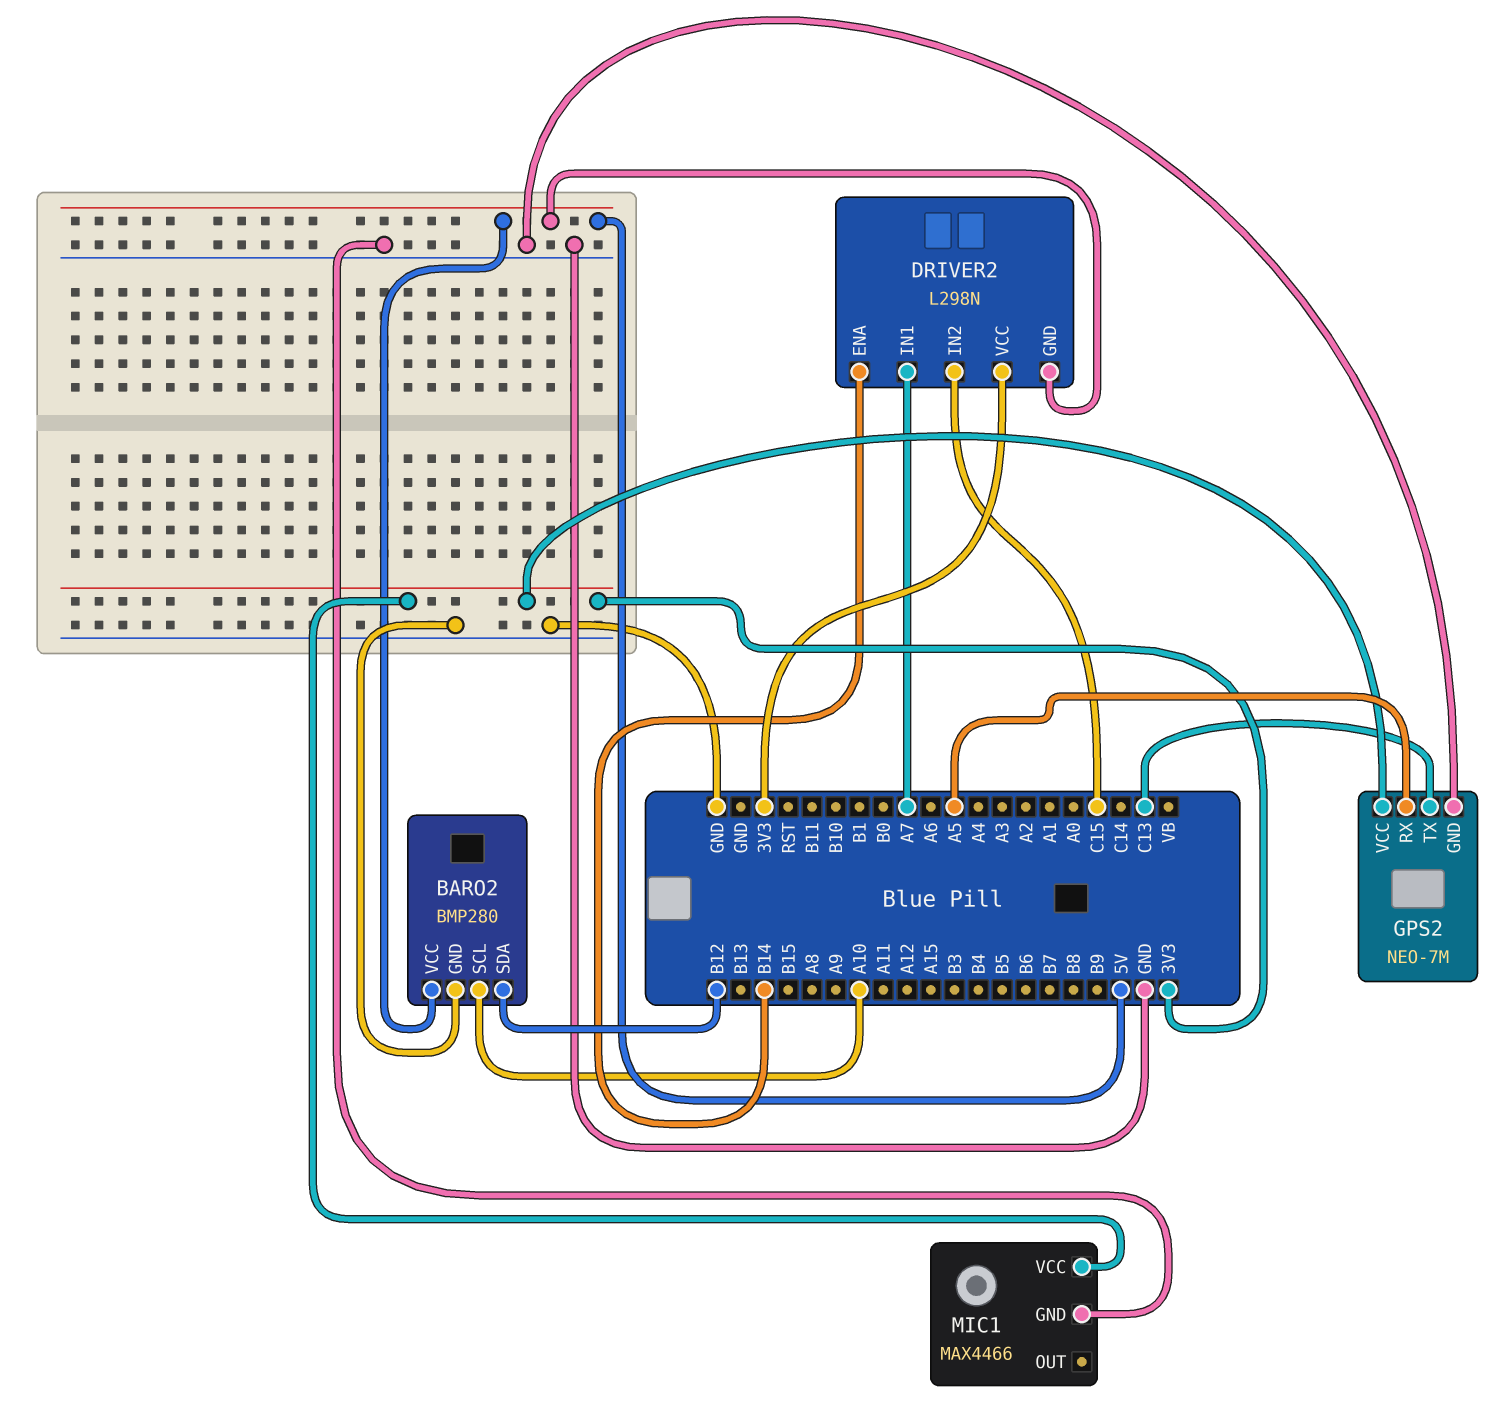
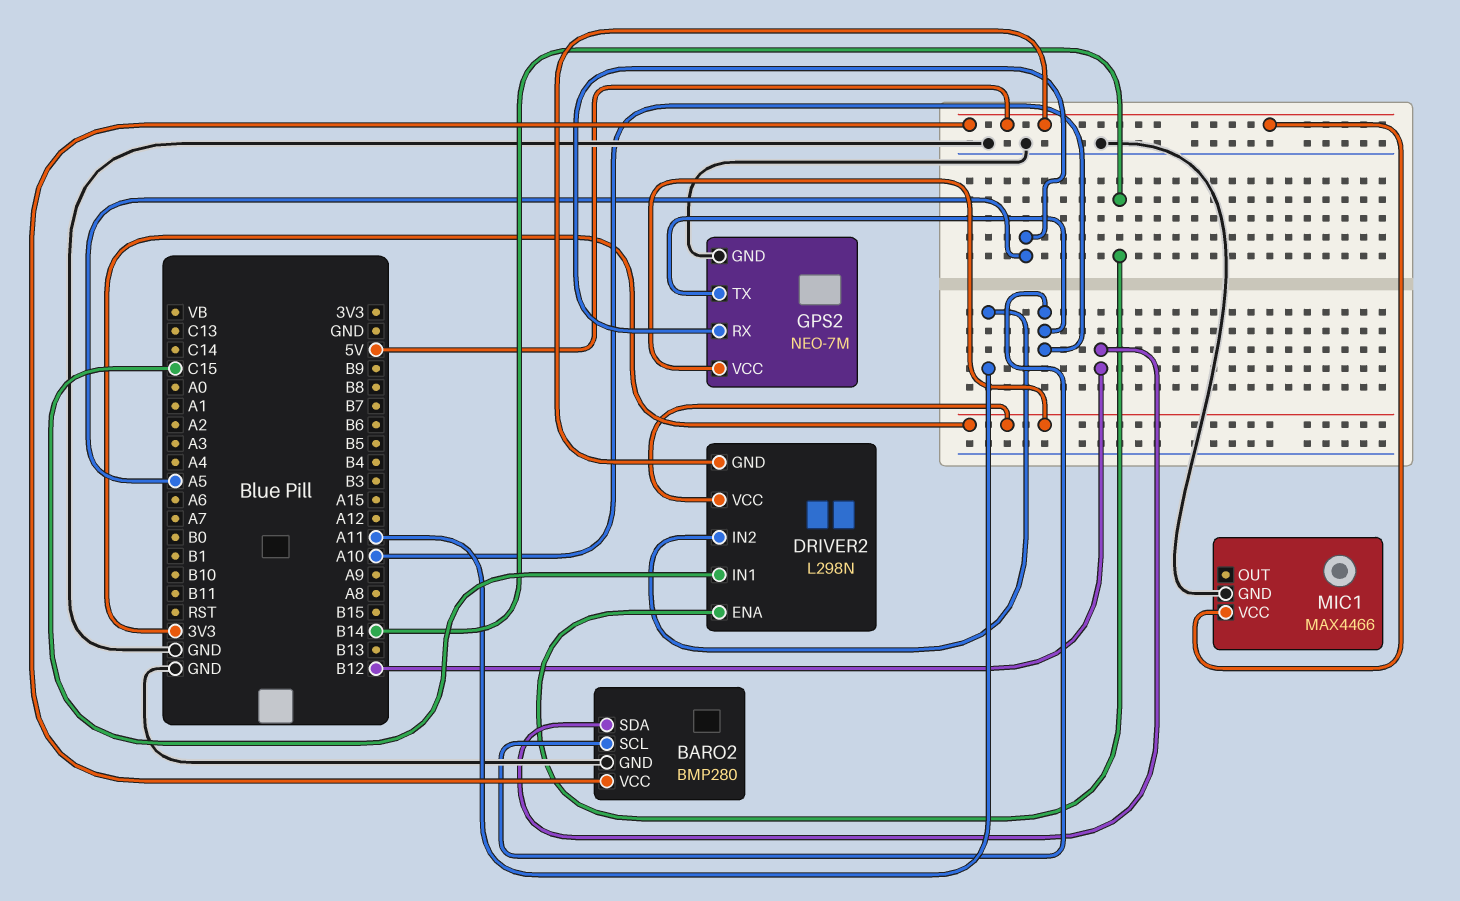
DRIVER2 pin IN1: A7 -> C15
DRIVER2 pin IN2: C15 -> A11
GPS2 pin TX: C13 -> A10
MIC1 pin VCC: 3V3 -> 5V

